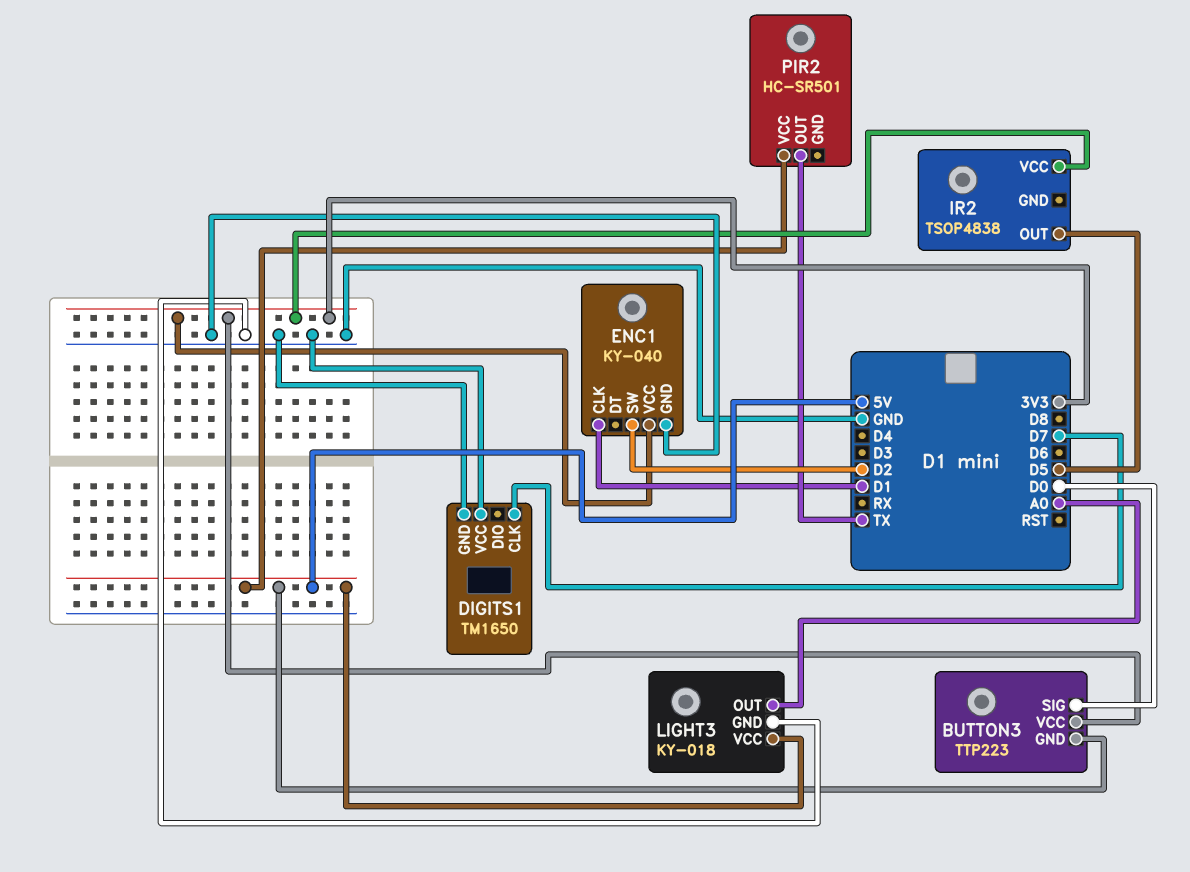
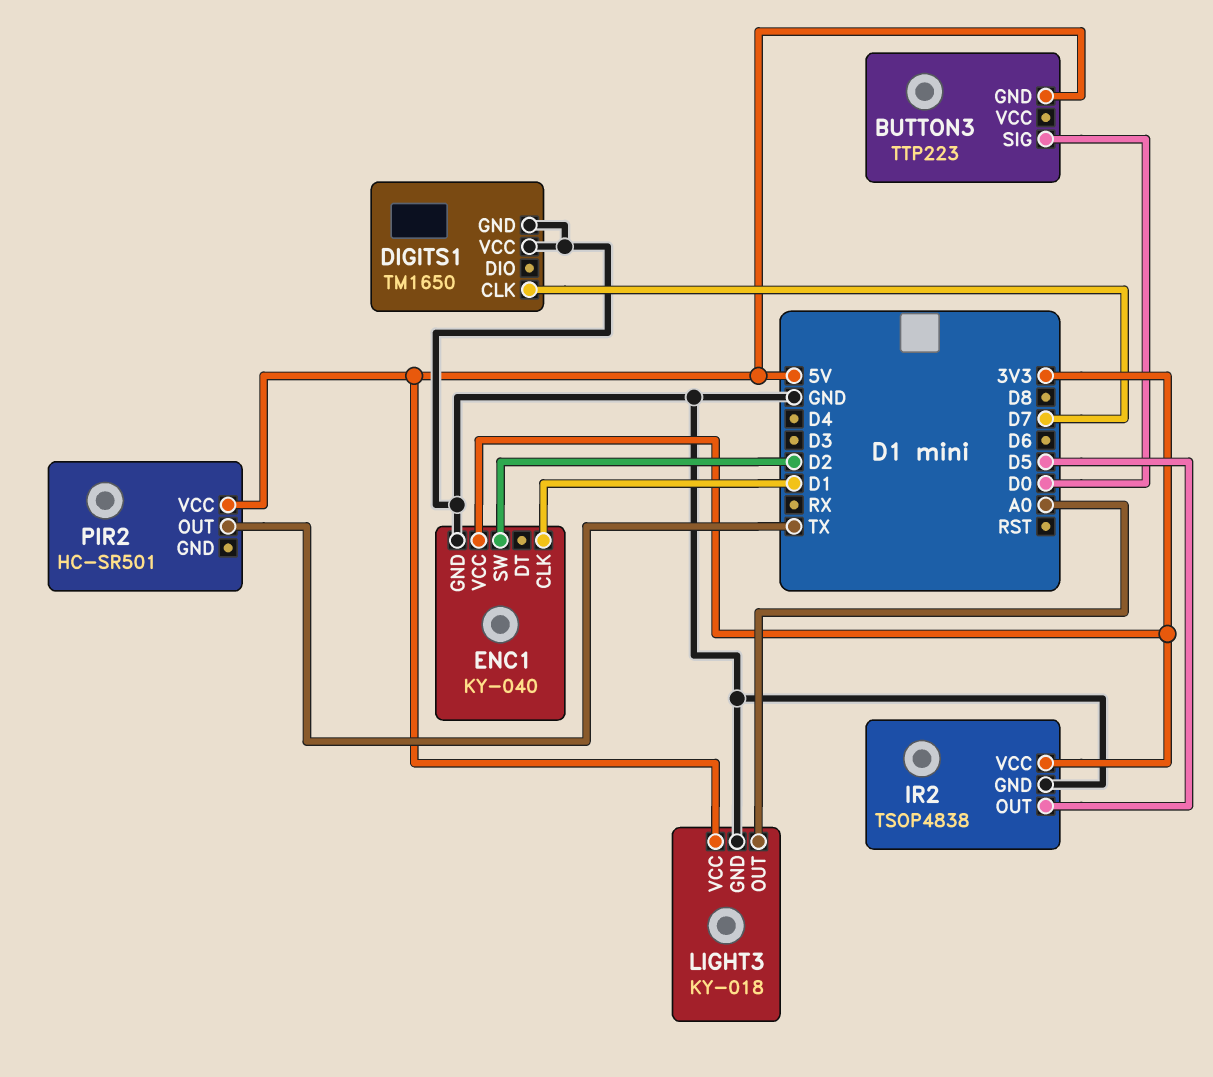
BUTTON3 pin VCC: 3V3 -> none
IR2 pin GND: none -> GND

